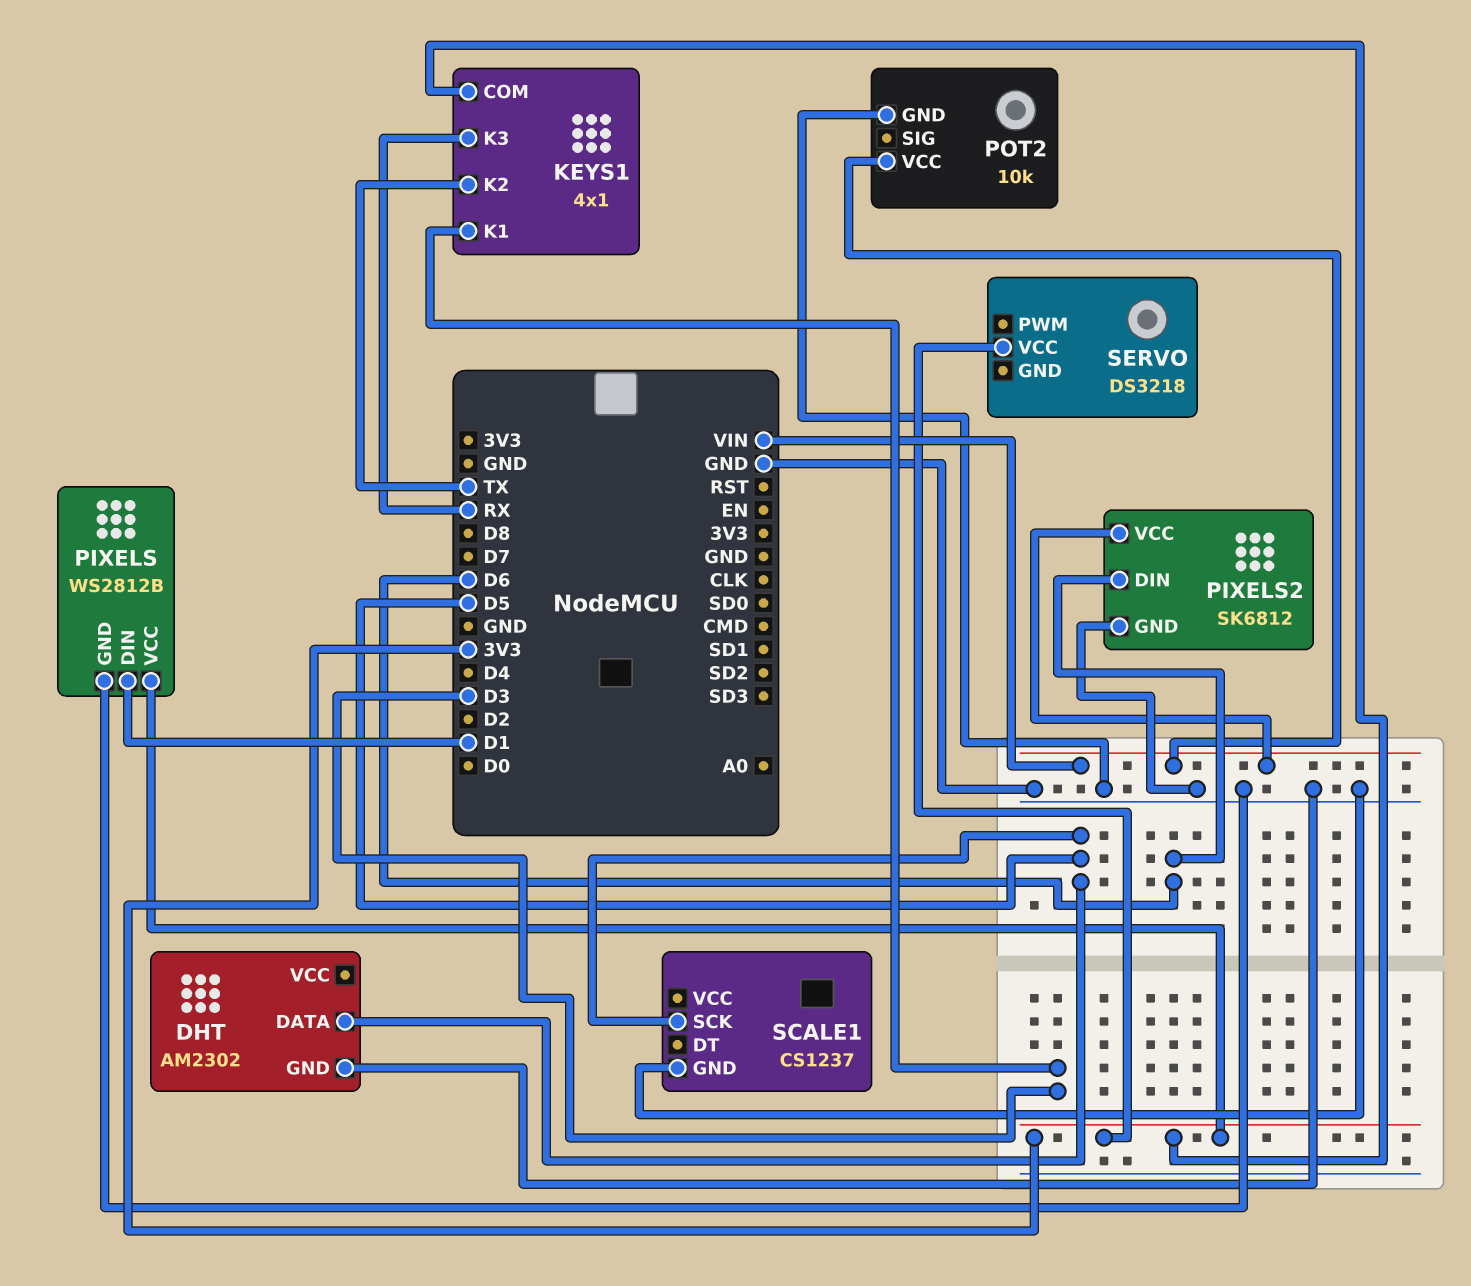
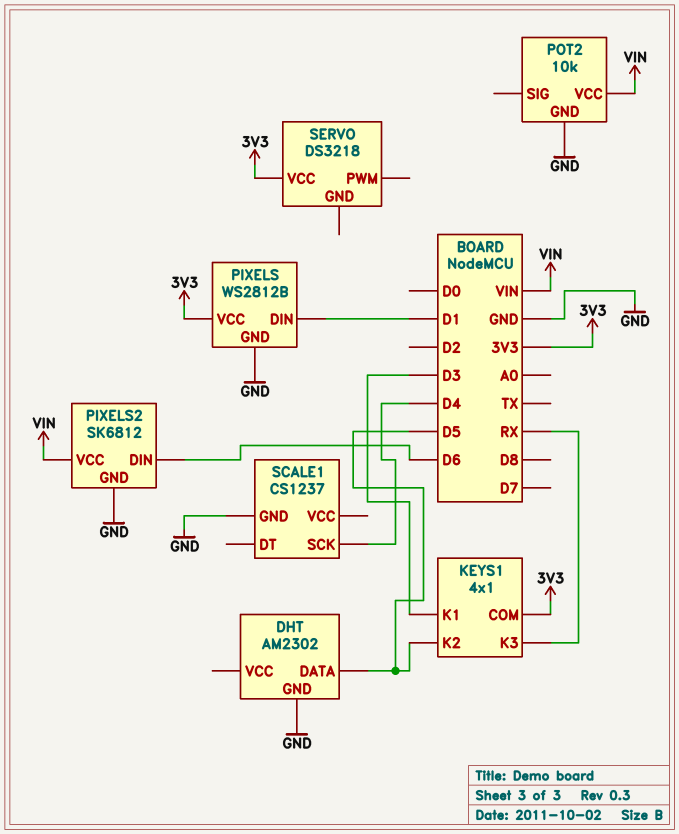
KEYS1 pin K2: TX -> D5
SCALE1 pin SCK: D5 -> D4

